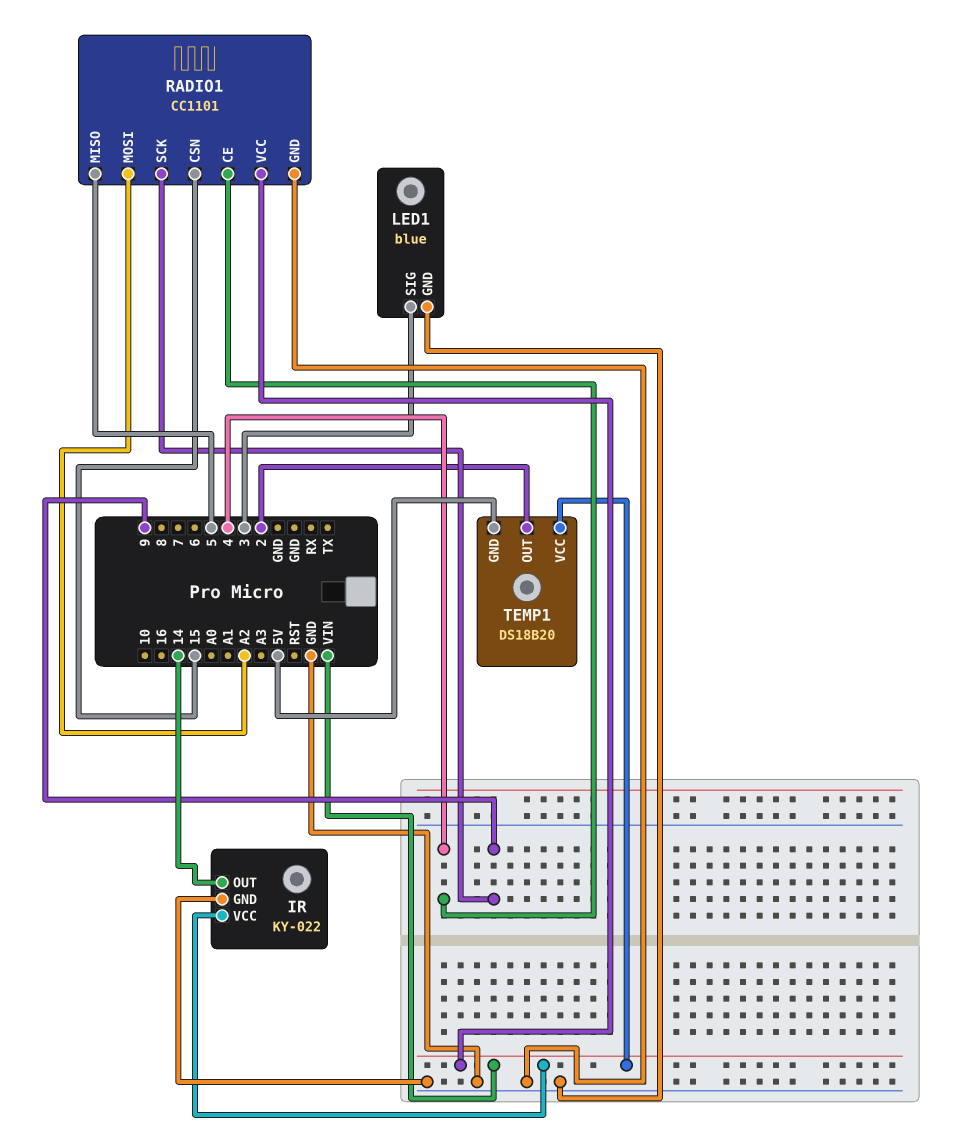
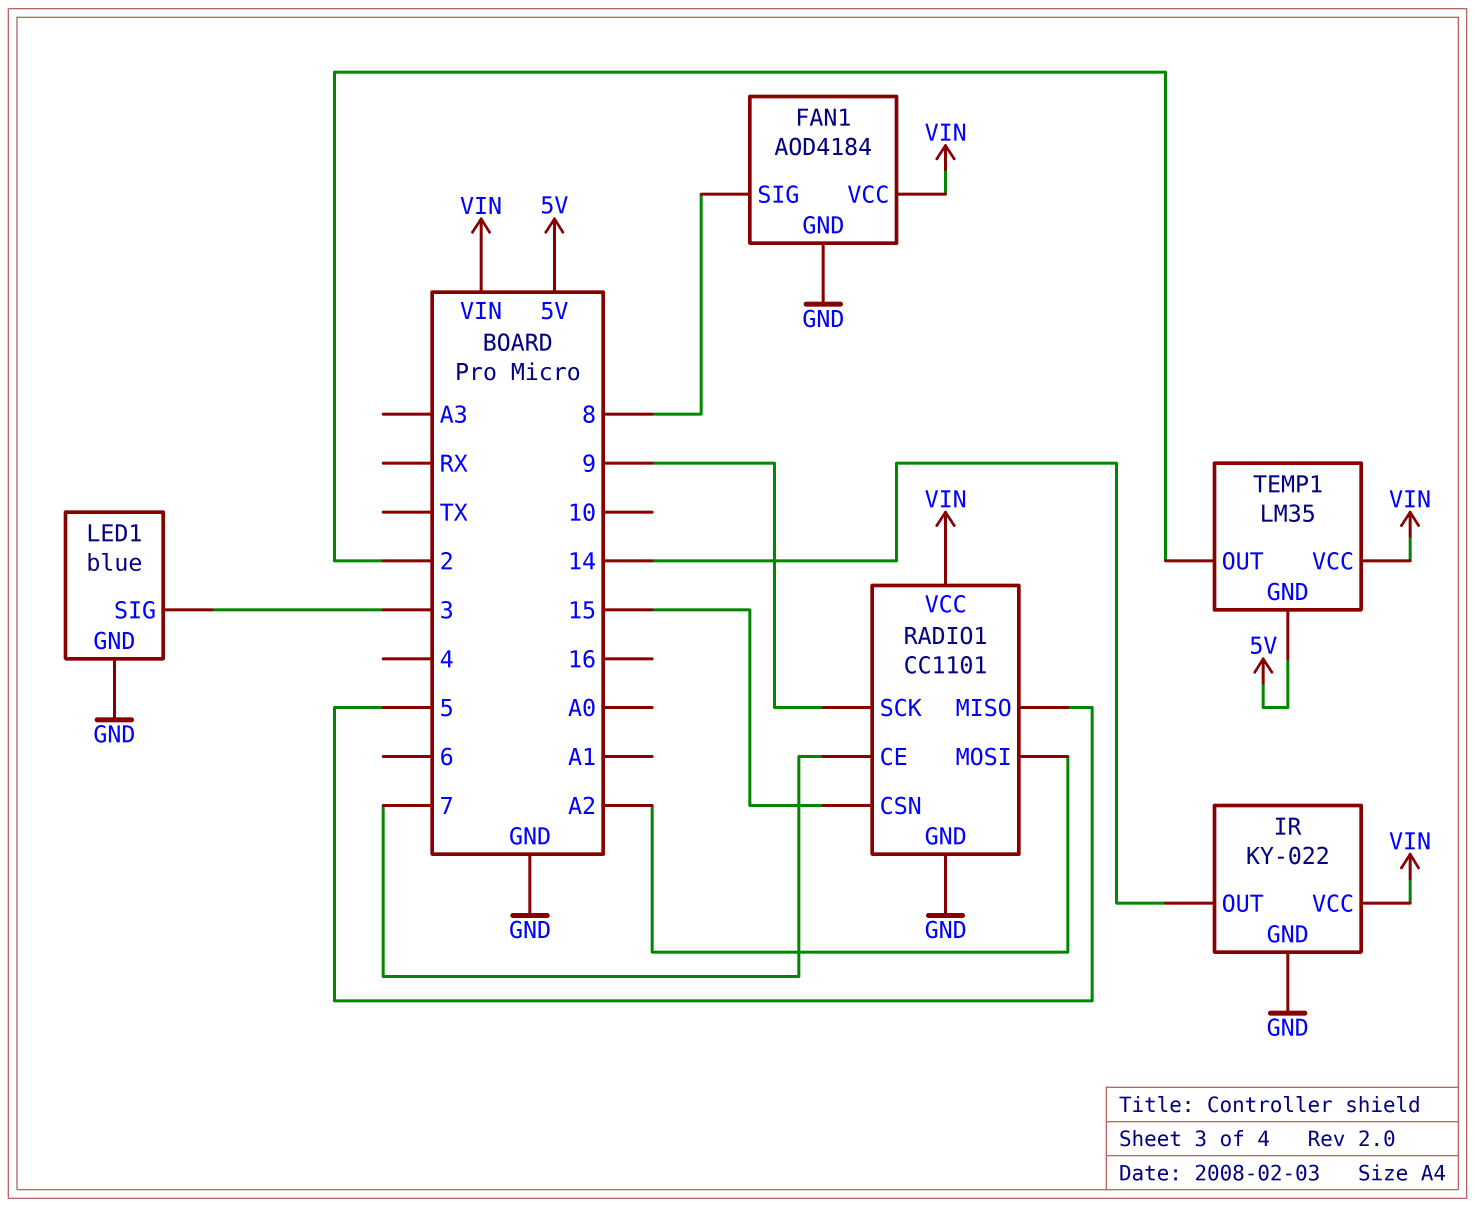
FAN1: none -> AOD4184
FAN1 pin GND: none -> GND
FAN1 pin SIG: none -> 8
FAN1 pin VCC: none -> VIN
RADIO1 pin CE: 4 -> 7
TEMP1: DS18B20 -> LM35

